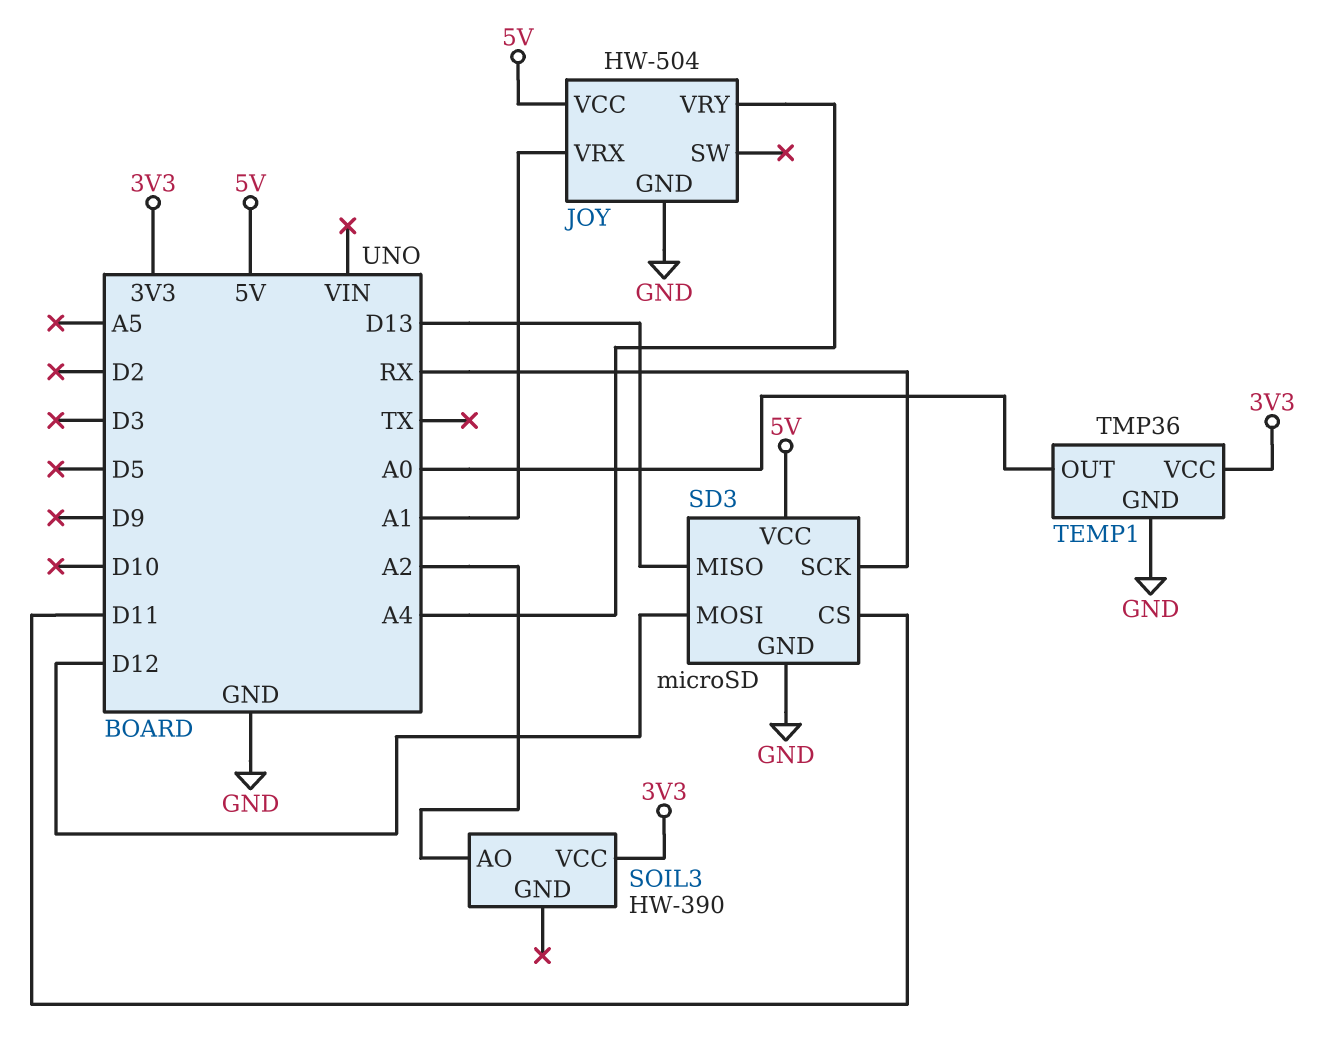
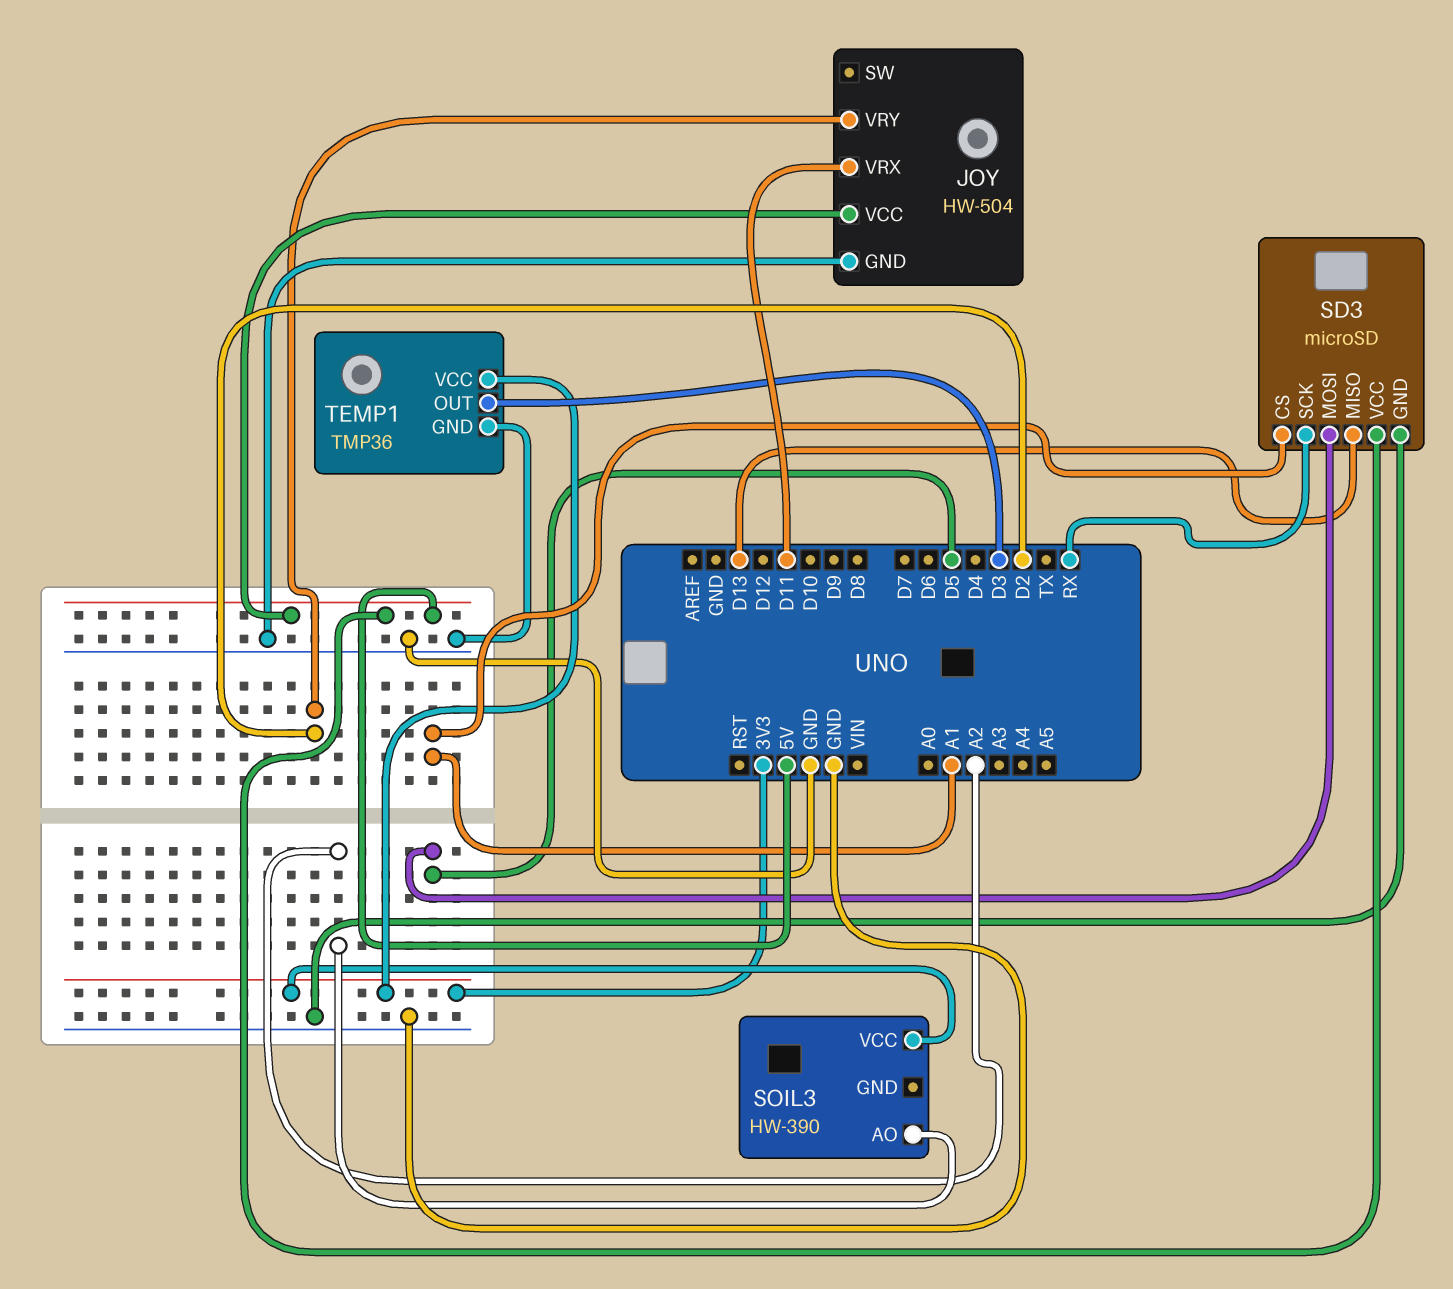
JOY pin VRX: A1 -> D11
JOY pin VRY: A4 -> D2
SD3 pin CS: D11 -> A1
SD3 pin MOSI: D12 -> D5
TEMP1 pin OUT: A0 -> D3

